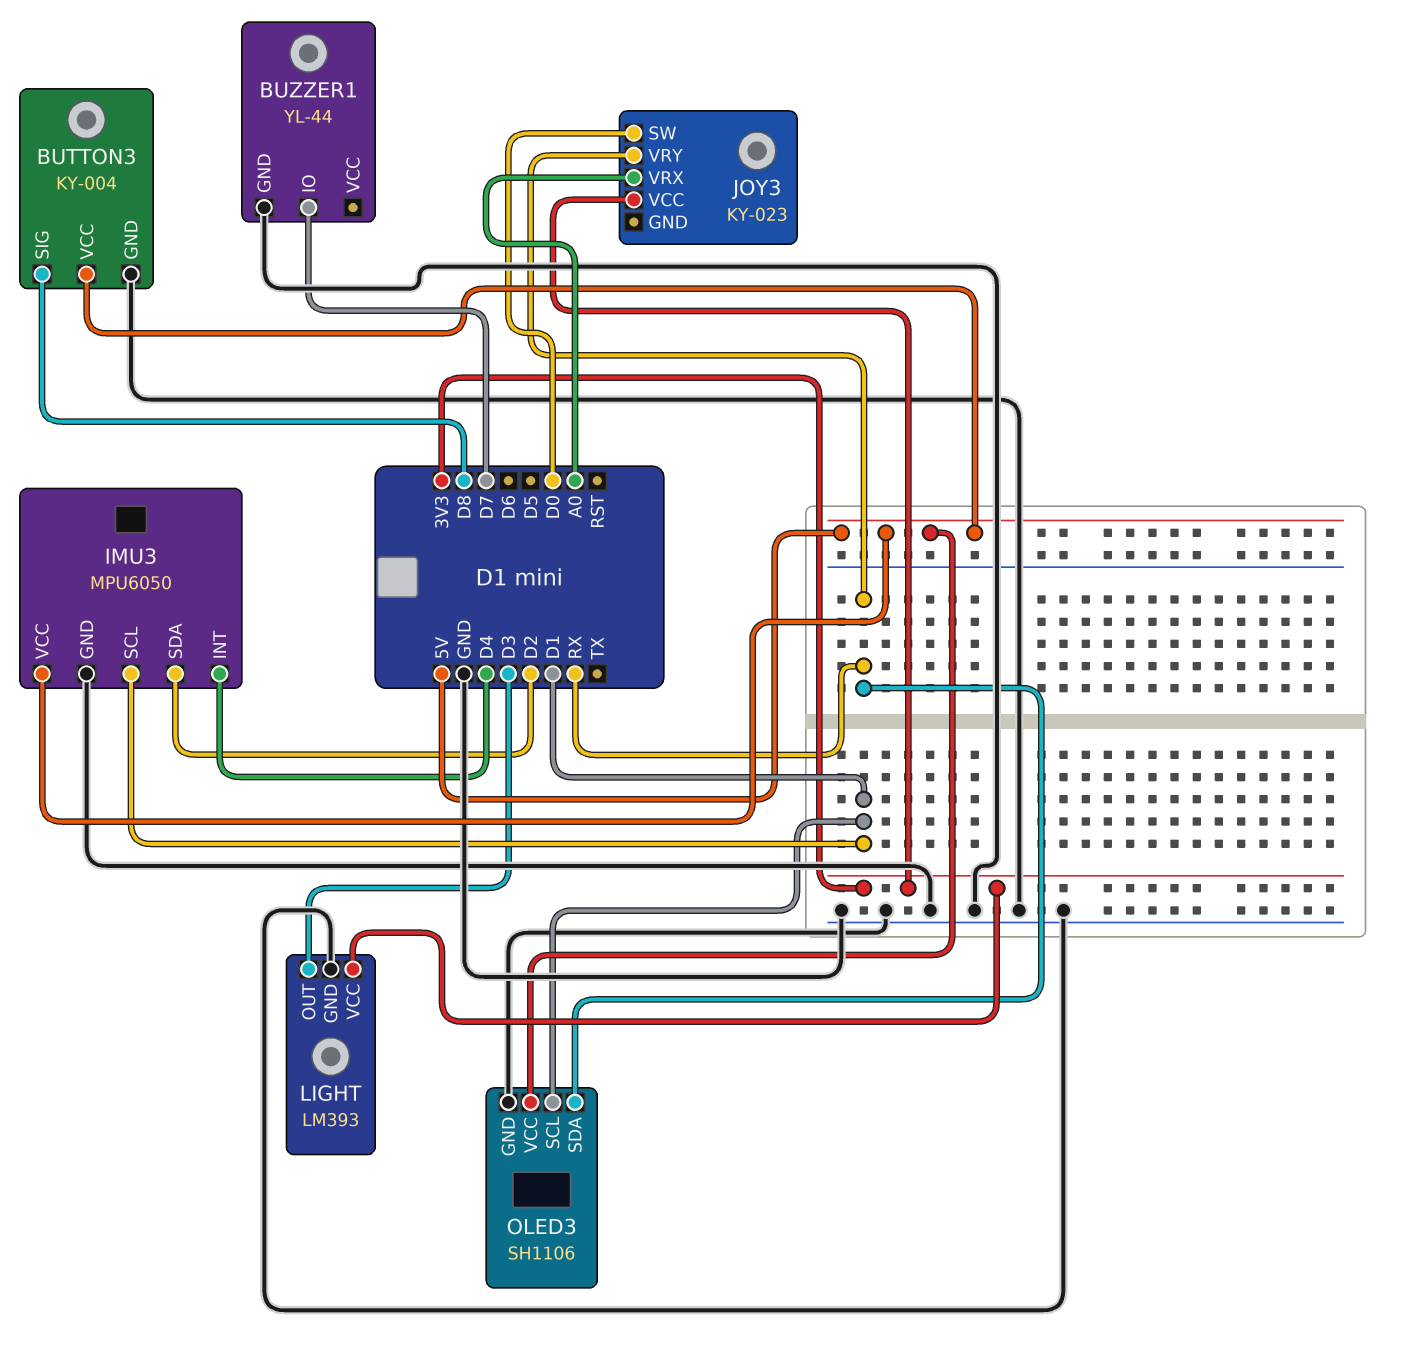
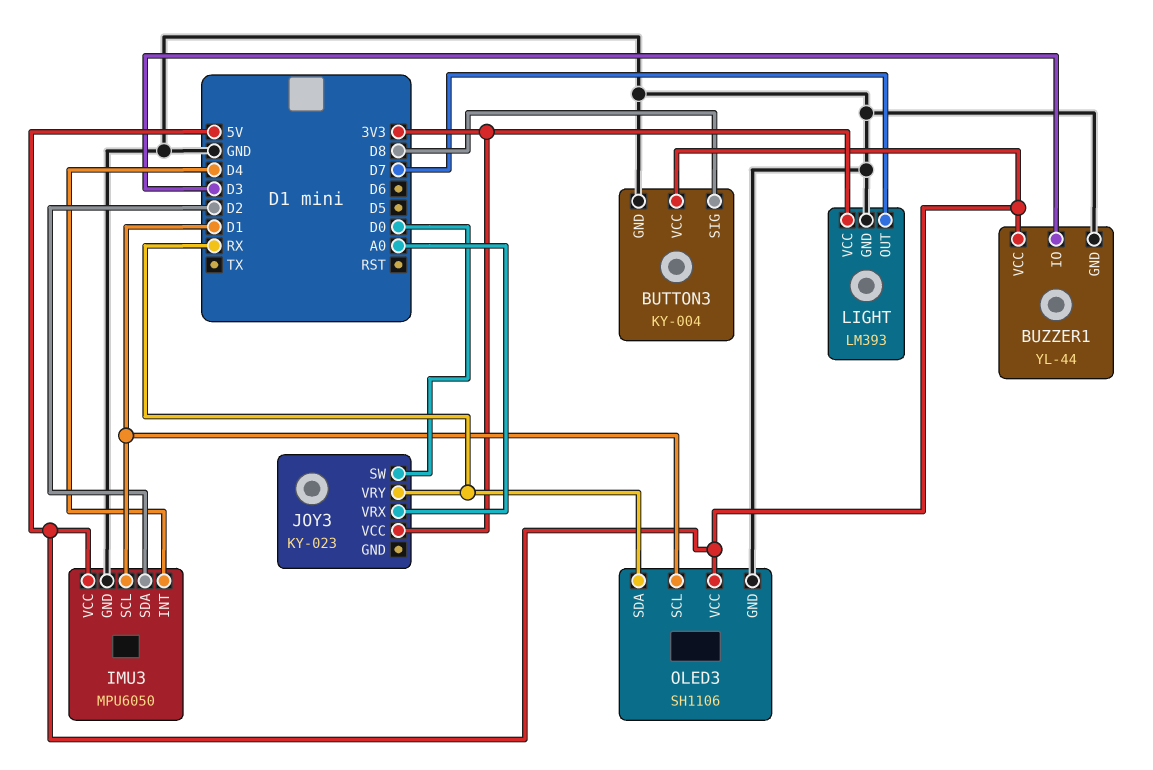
BUZZER1 pin IO: D7 -> D3
BUZZER1 pin VCC: none -> 5V
LIGHT pin OUT: D3 -> D7

